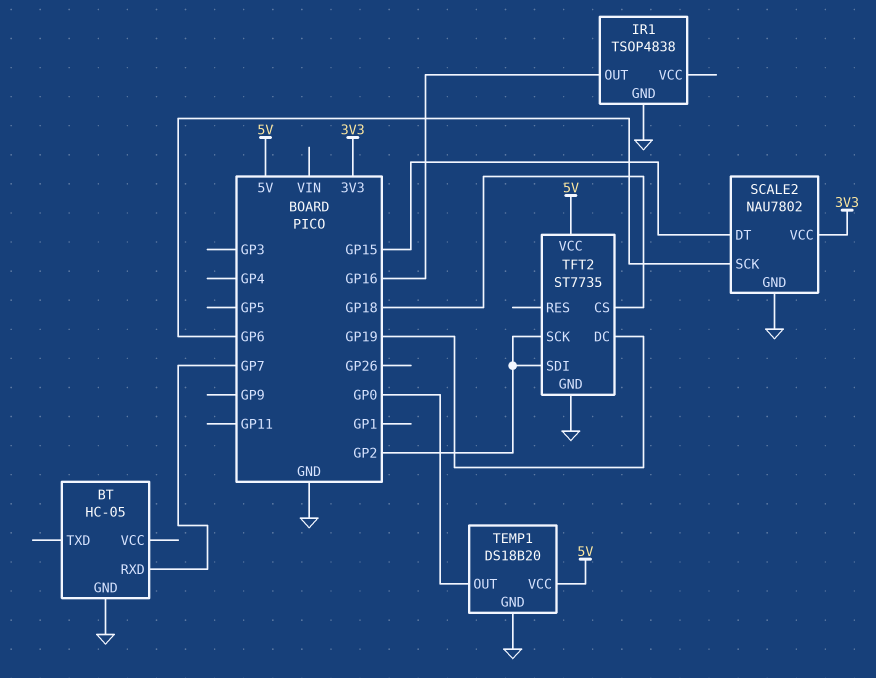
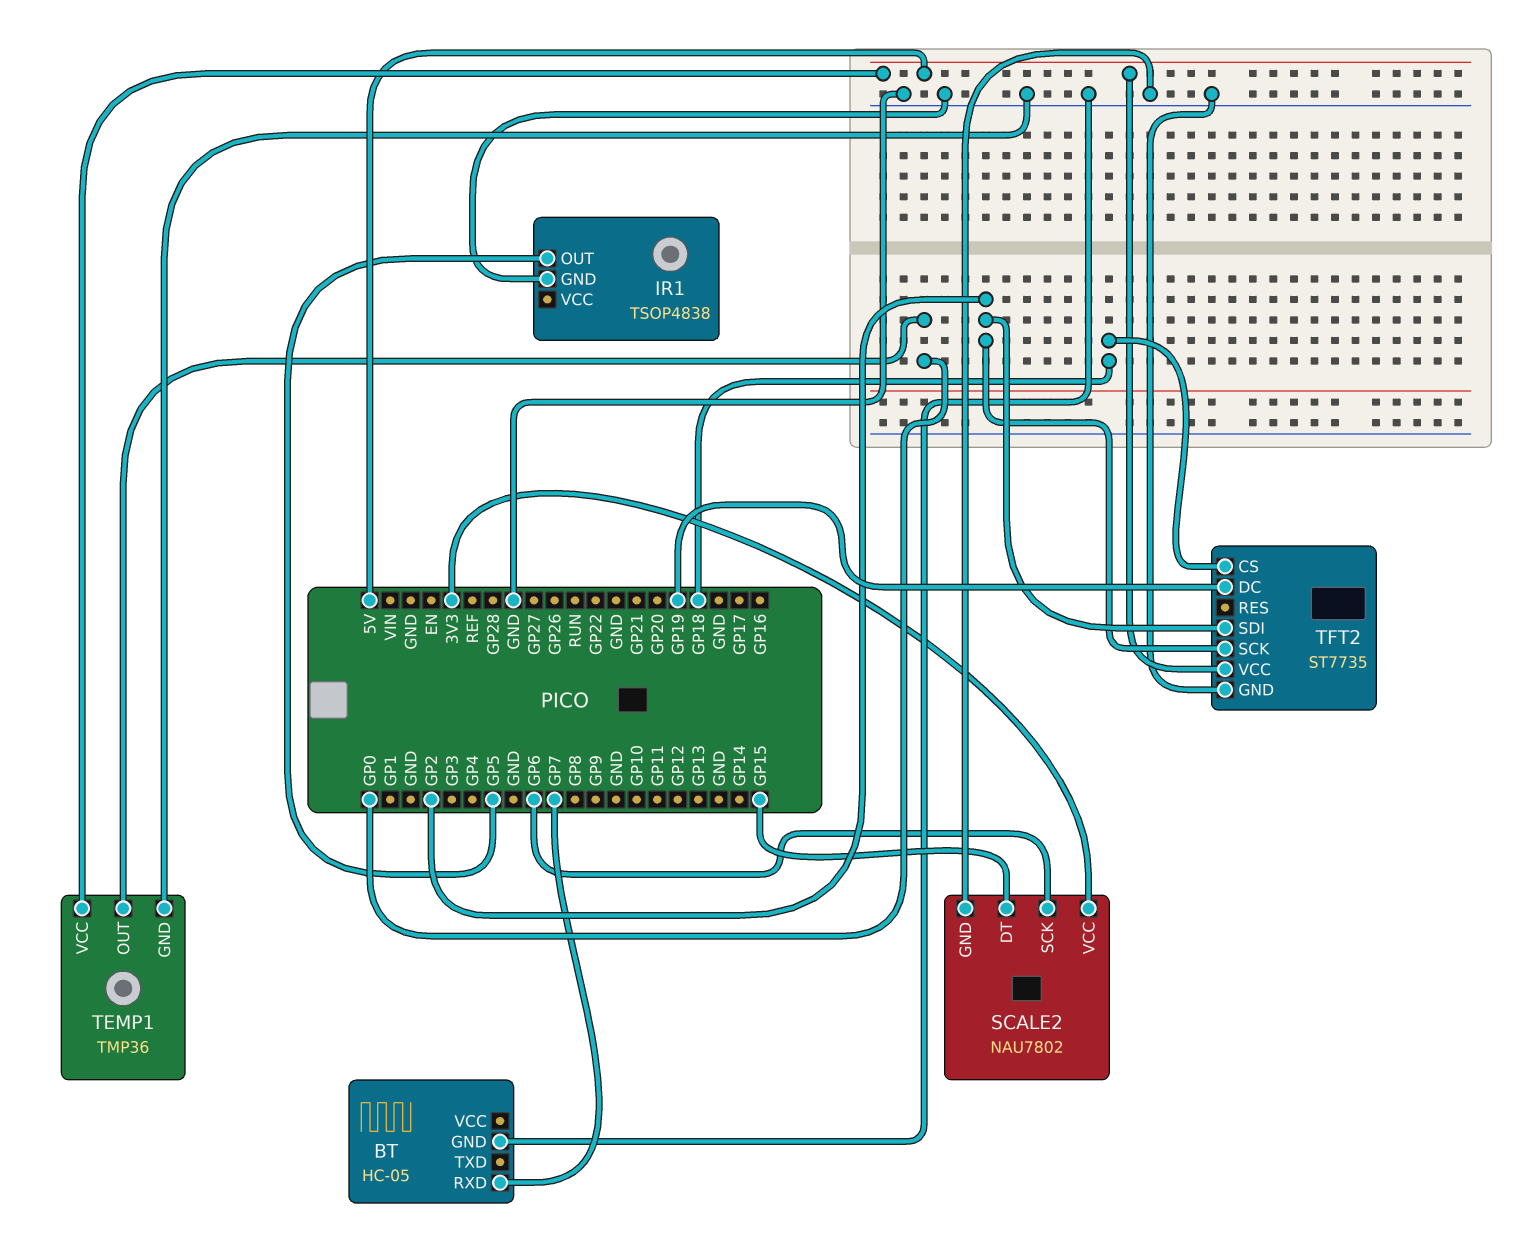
IR1 pin OUT: GP16 -> GP5
TEMP1: DS18B20 -> TMP36

